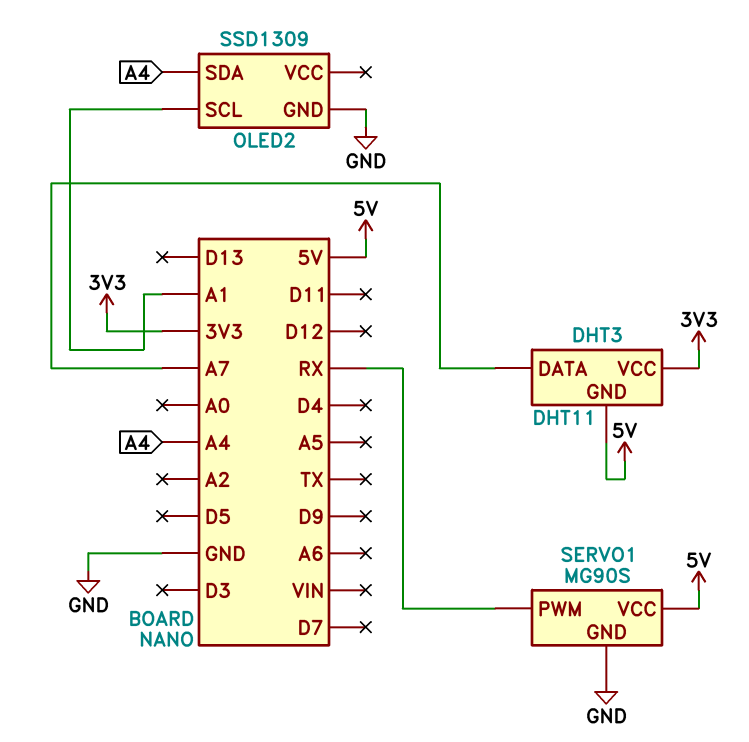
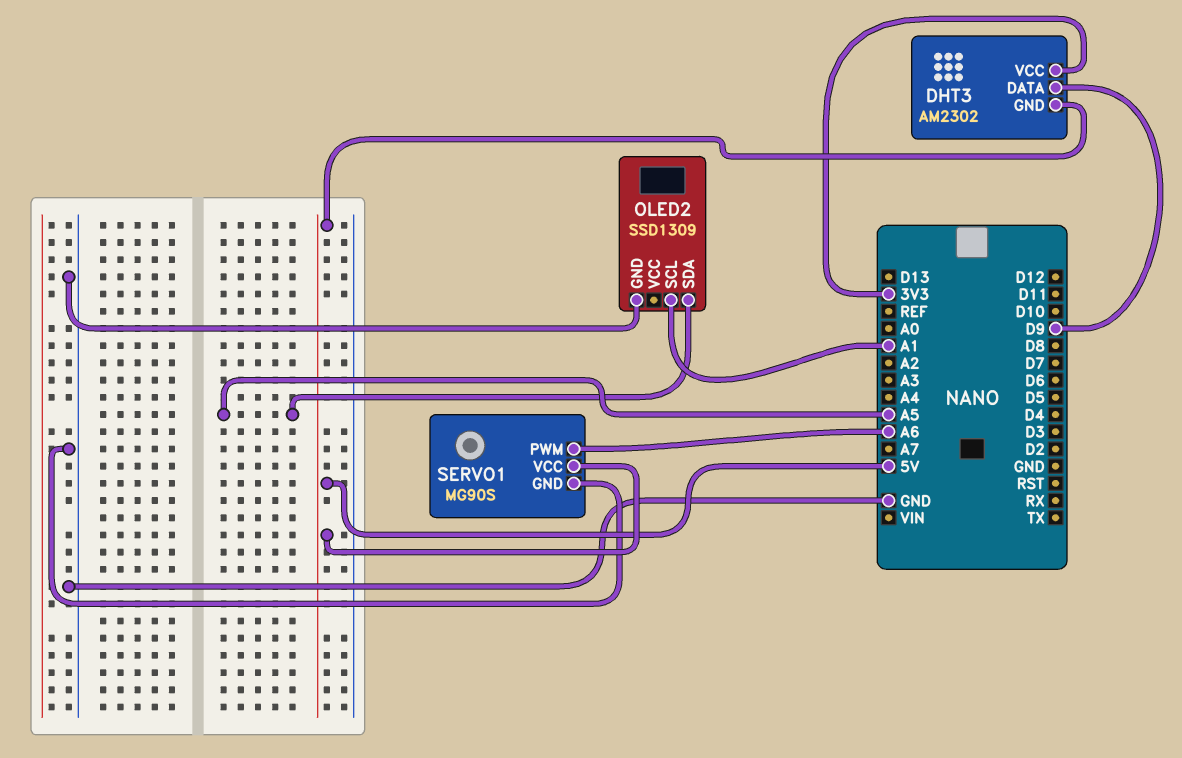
DHT3: DHT11 -> AM2302
DHT3 pin DATA: A7 -> D9
OLED2 pin SDA: A4 -> A5
SERVO1 pin PWM: RX -> A6

